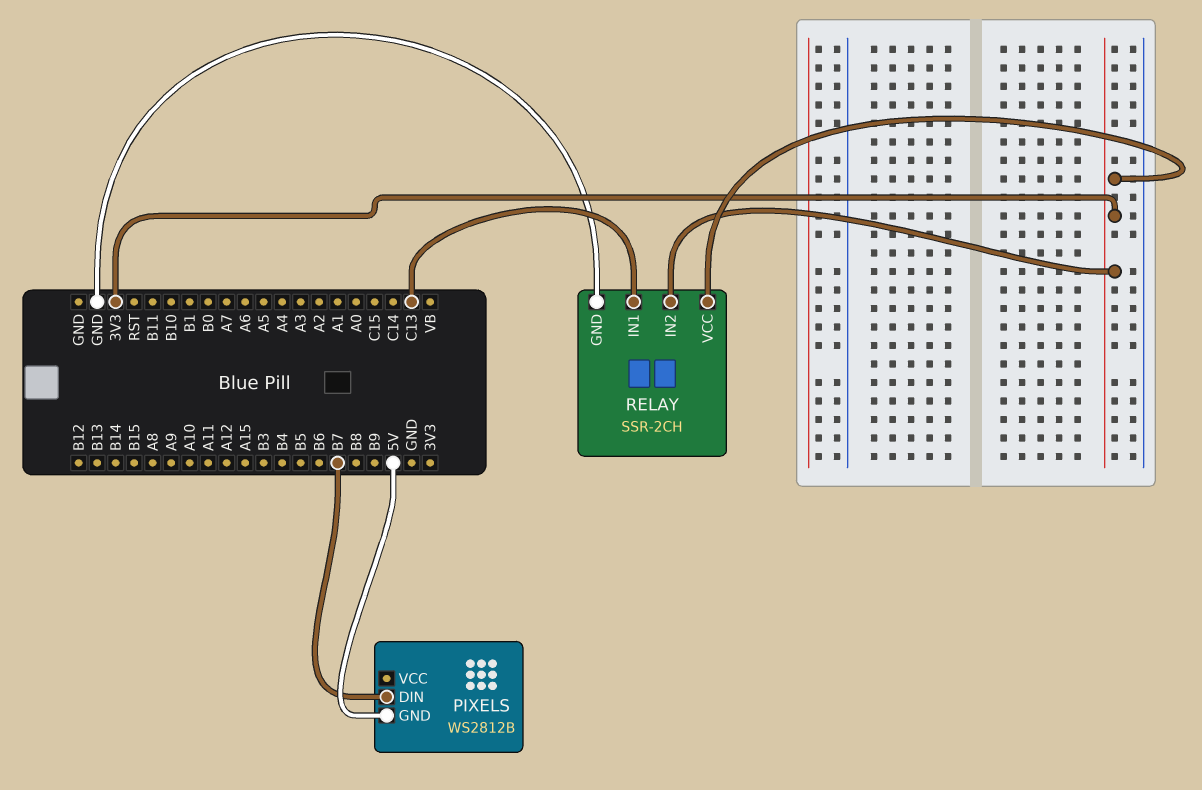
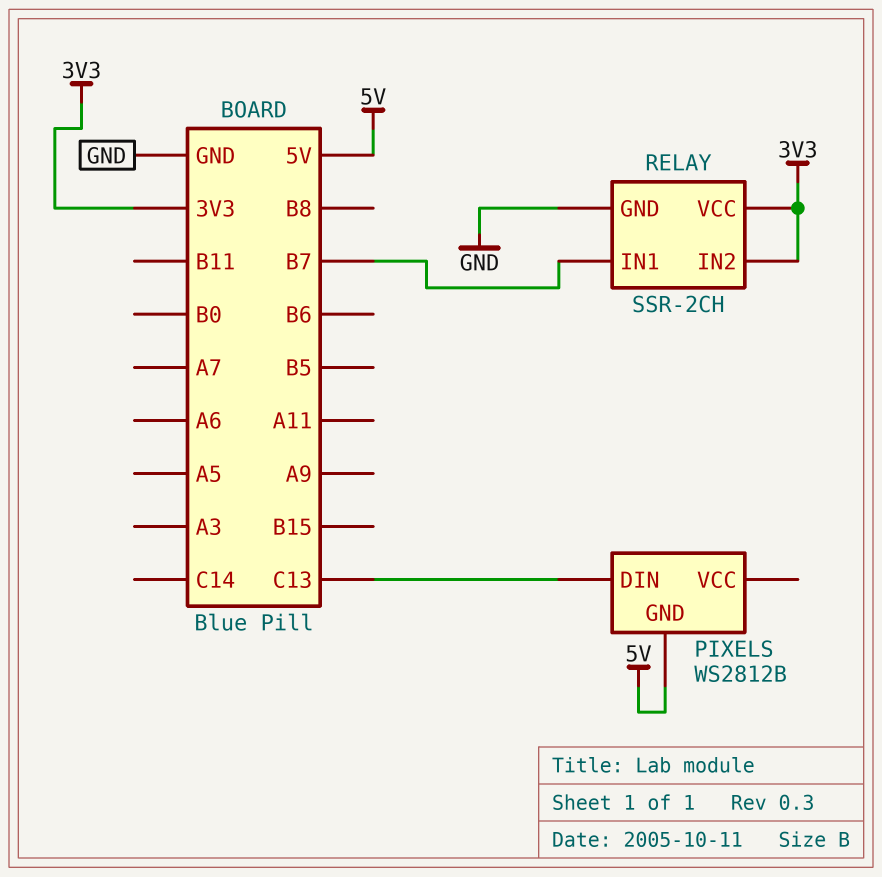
PIXELS pin DIN: B7 -> C13
RELAY pin IN1: C13 -> B7

